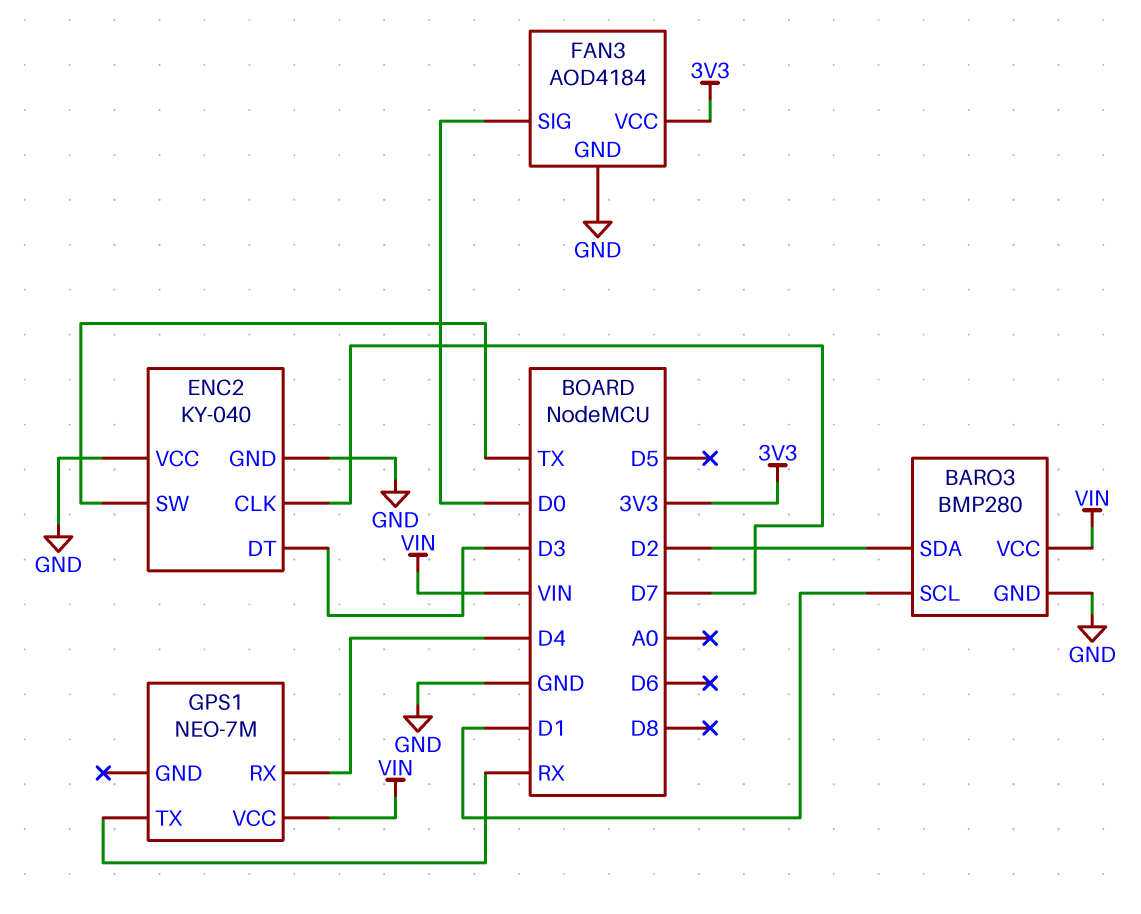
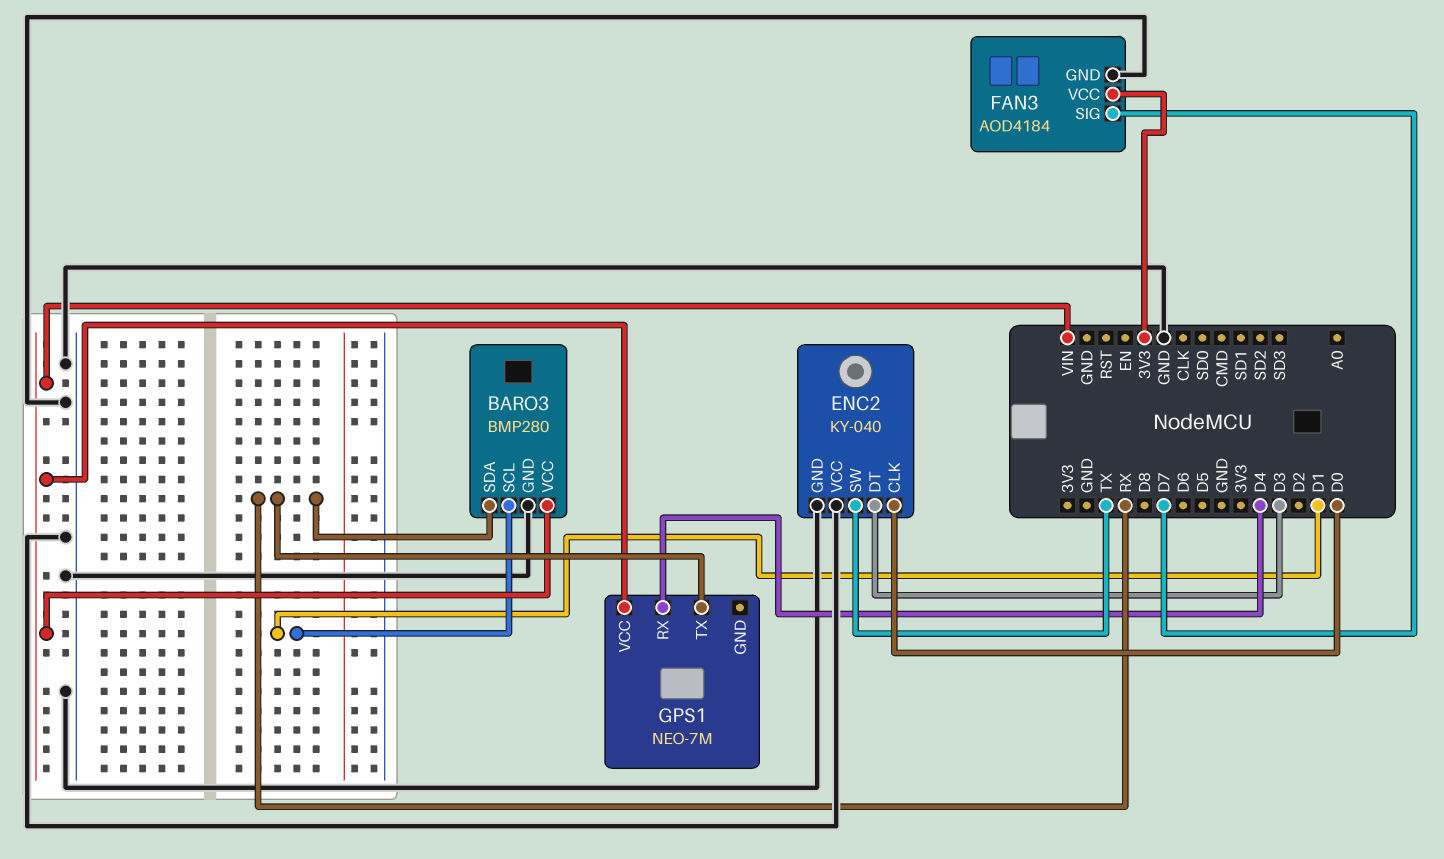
BARO3 pin SDA: D2 -> RX
ENC2 pin CLK: D7 -> D0
FAN3 pin SIG: D0 -> D7

